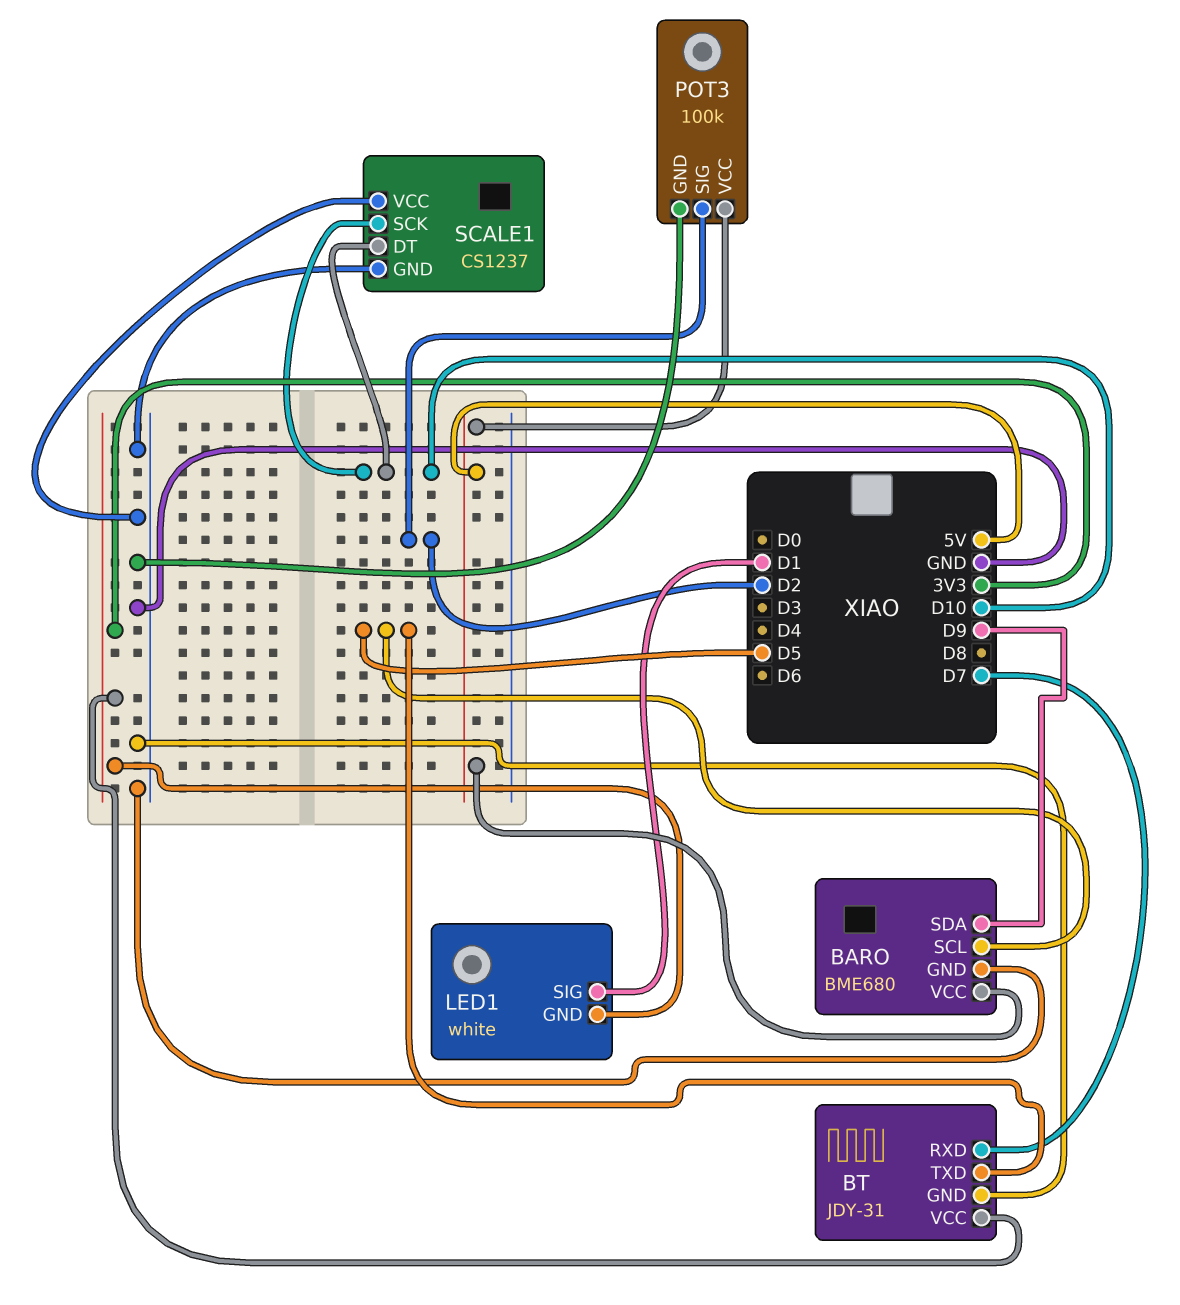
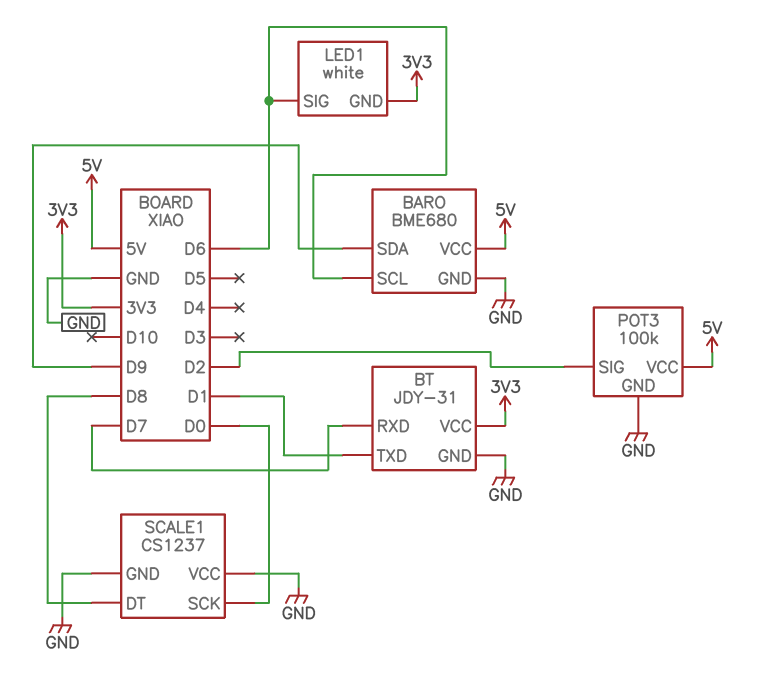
BARO pin SCL: D5 -> D6
BT pin TXD: D5 -> D1
LED1 pin SIG: D1 -> D6
SCALE1 pin DT: D10 -> D8
SCALE1 pin SCK: D10 -> D0

